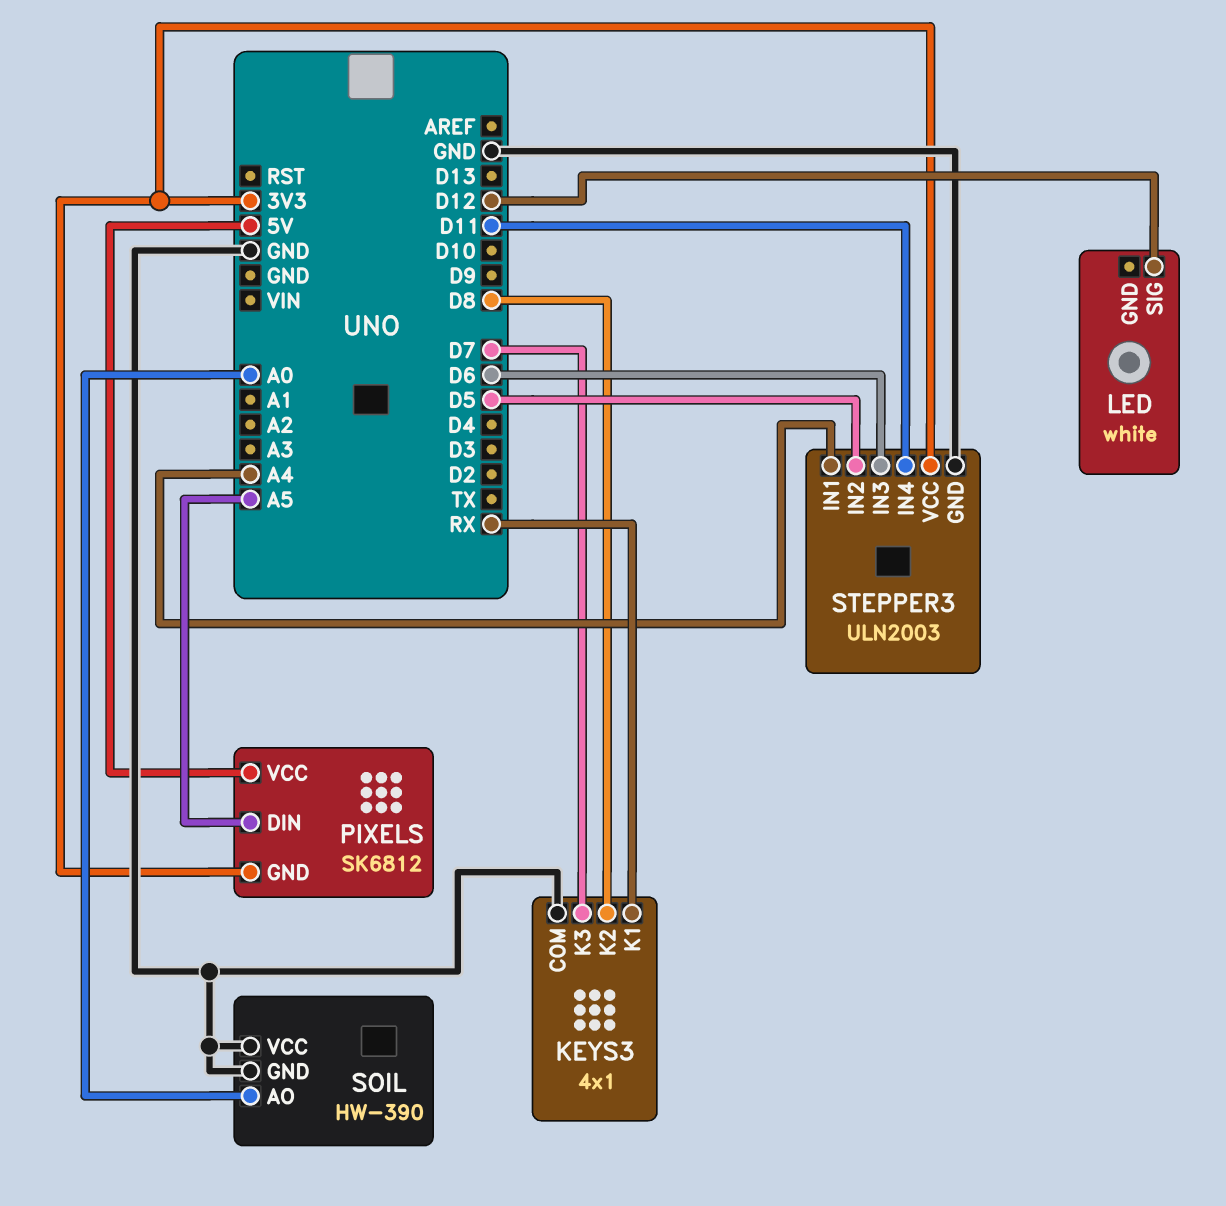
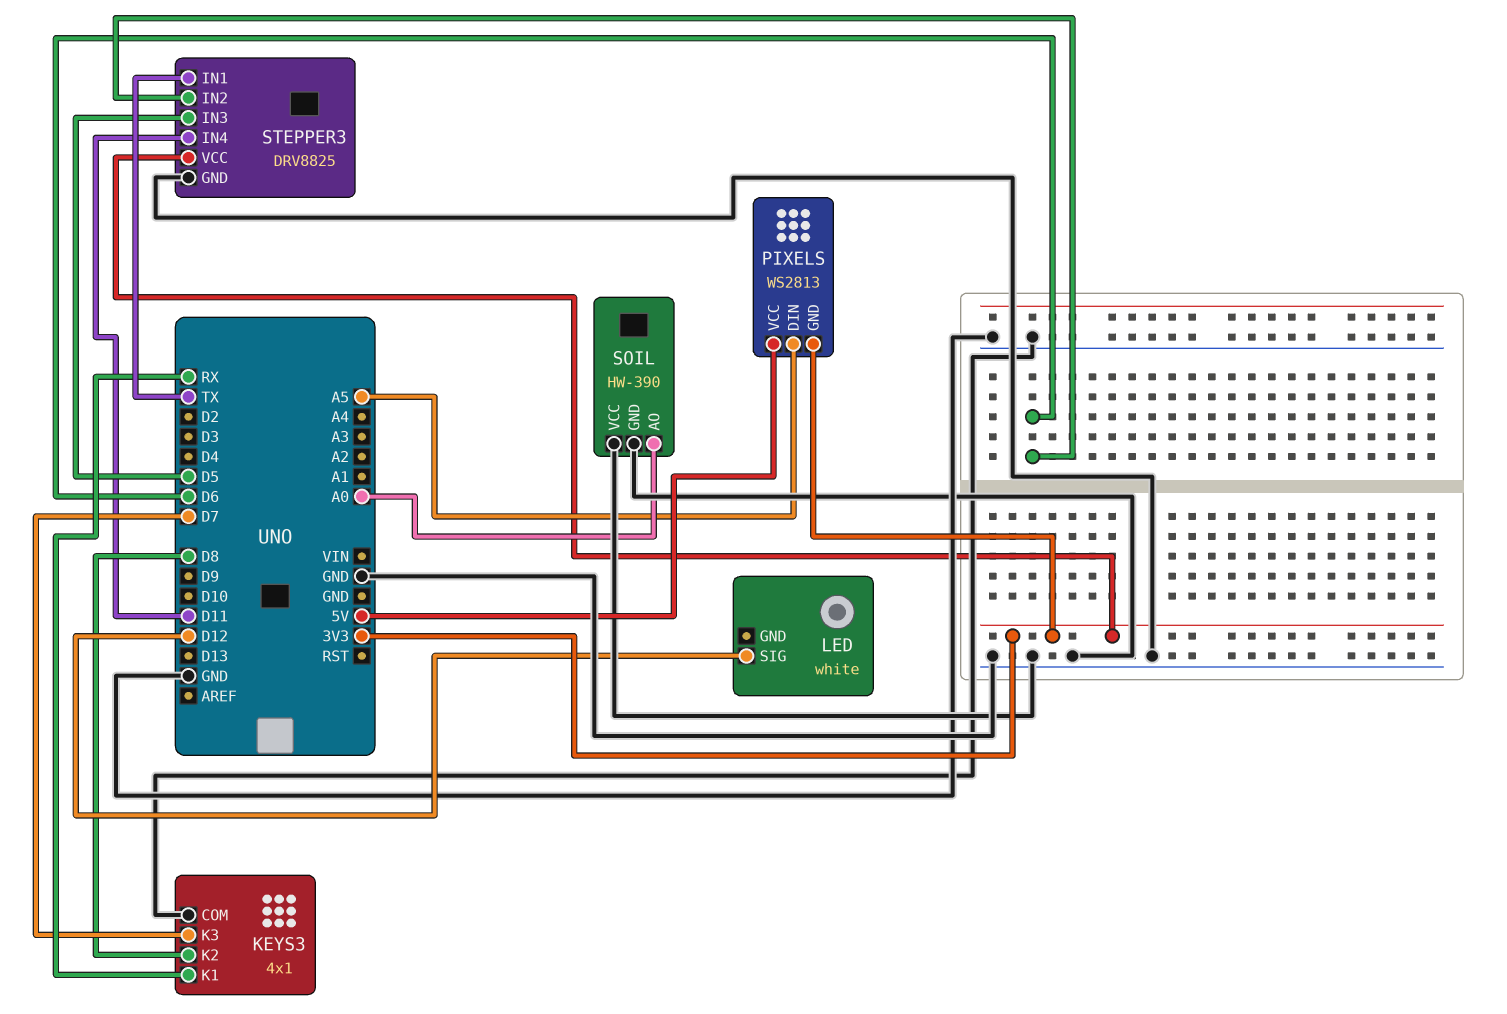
PIXELS: SK6812 -> WS2813
STEPPER3: ULN2003 -> DRV8825
STEPPER3 pin IN1: A4 -> TX
STEPPER3 pin IN2: D5 -> D6
STEPPER3 pin IN3: D6 -> D5

